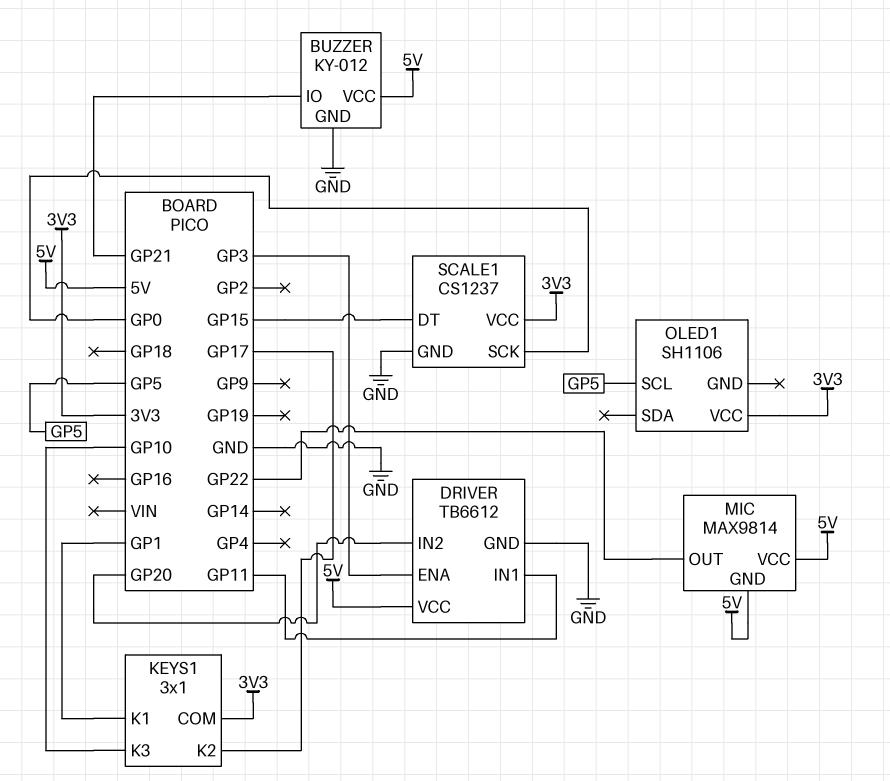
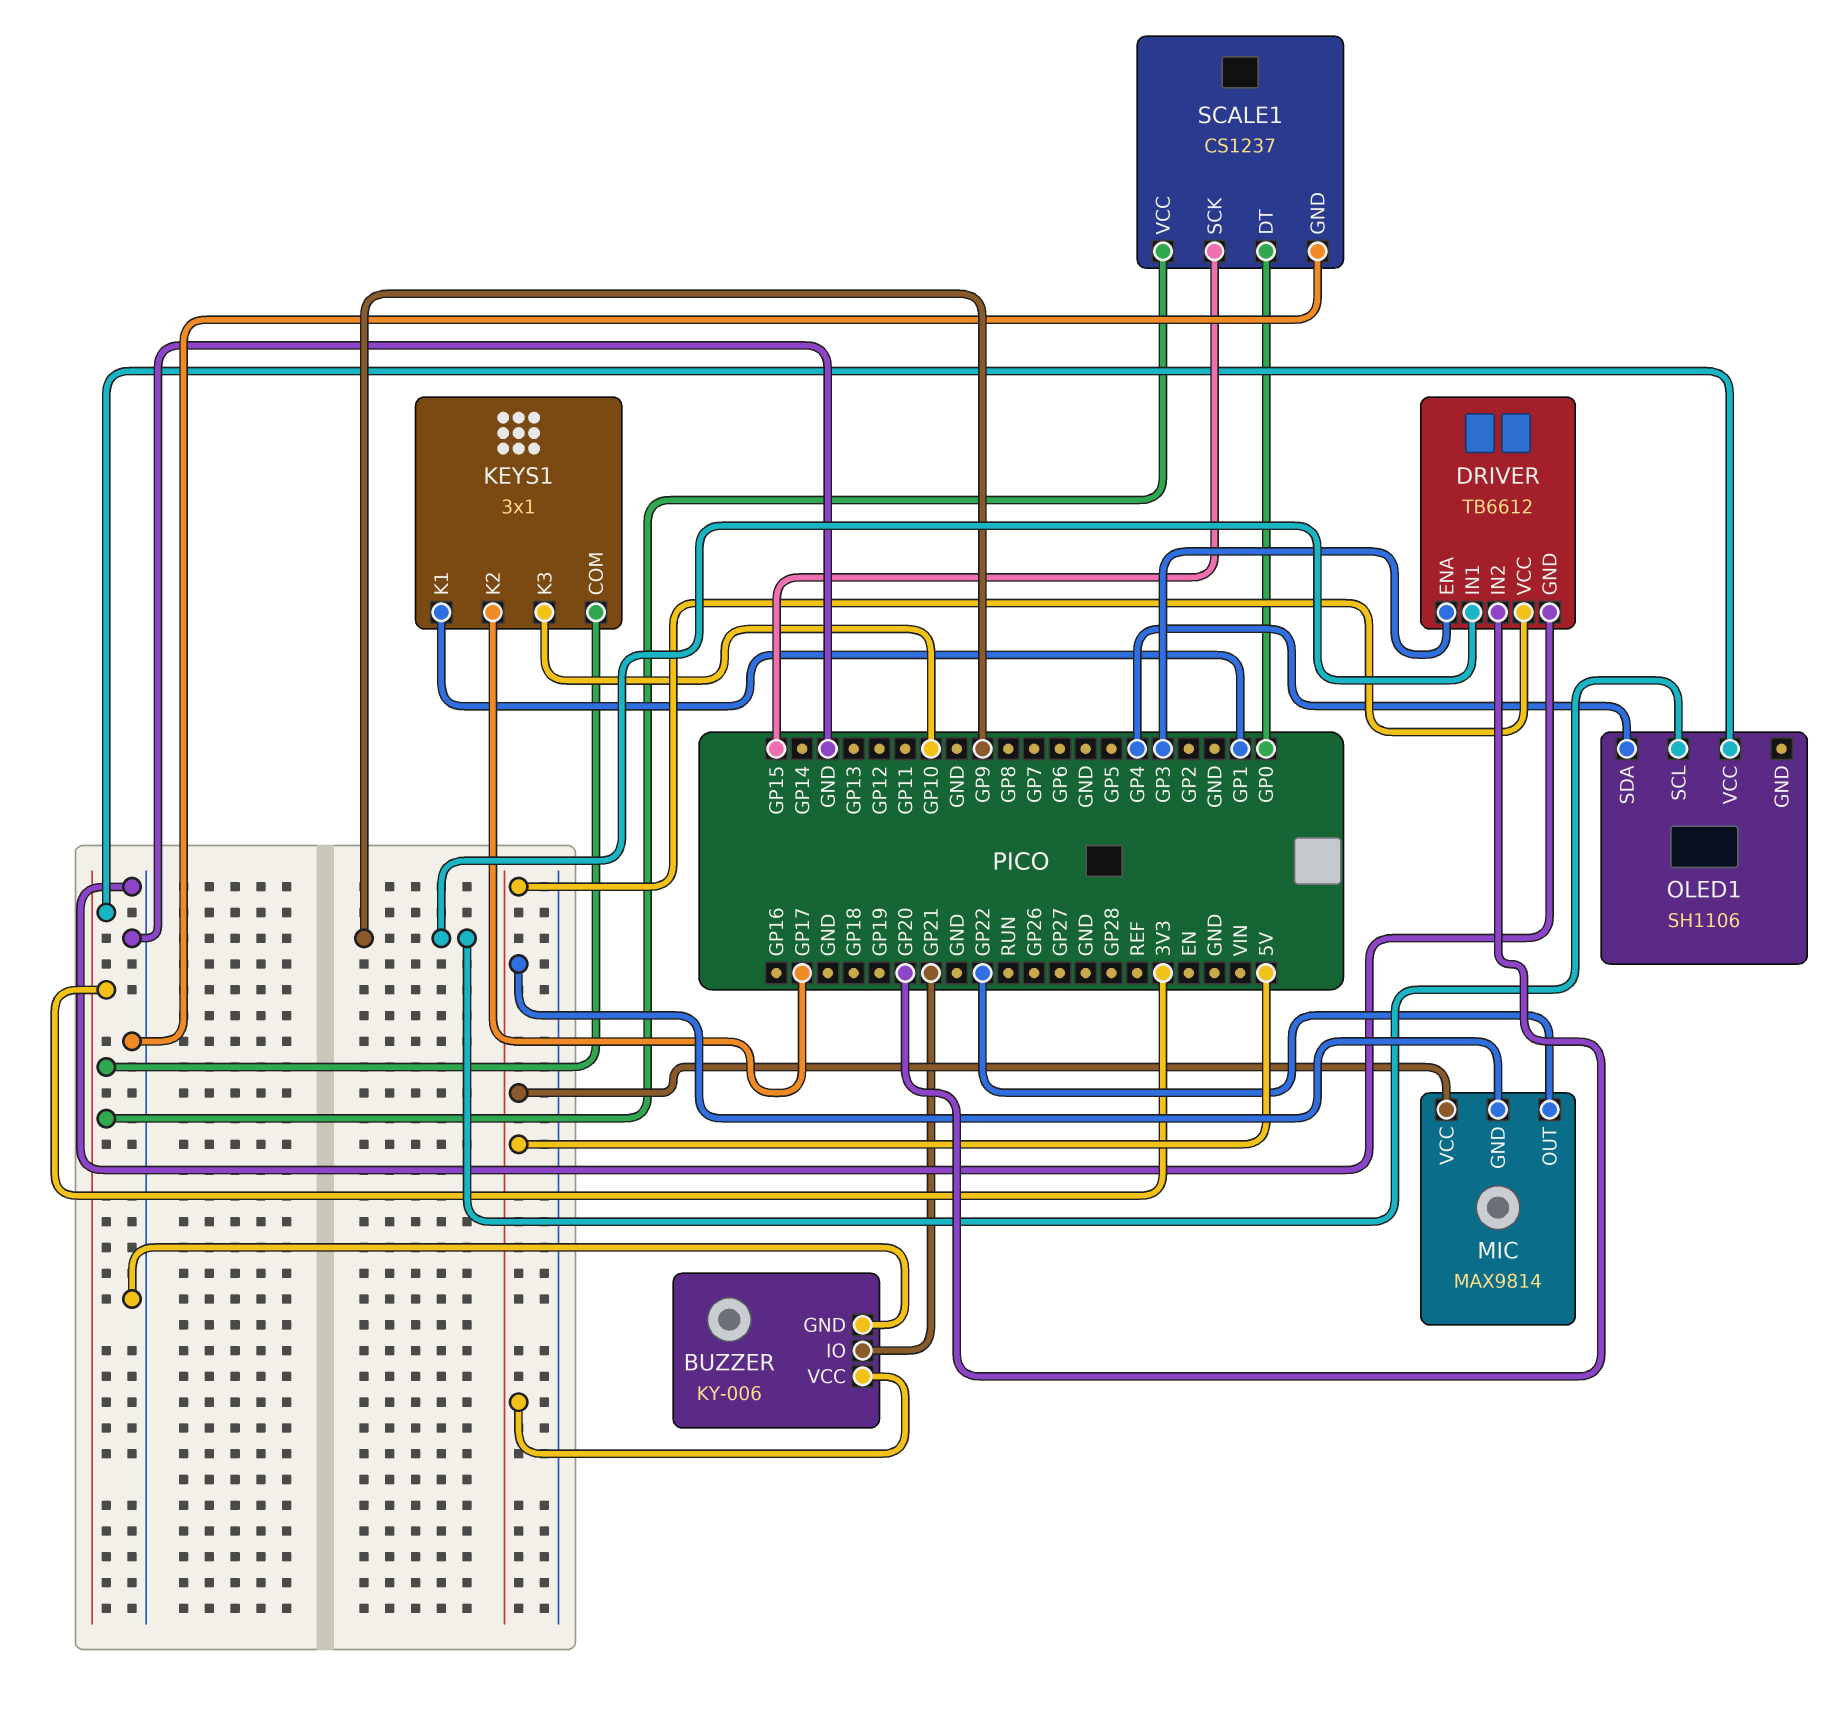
BUZZER: KY-012 -> KY-006
DRIVER pin IN1: GP11 -> GP9
OLED1 pin SCL: GP5 -> GP9
OLED1 pin SDA: none -> GP4
SCALE1 pin DT: GP15 -> GP0
SCALE1 pin SCK: GP0 -> GP15

